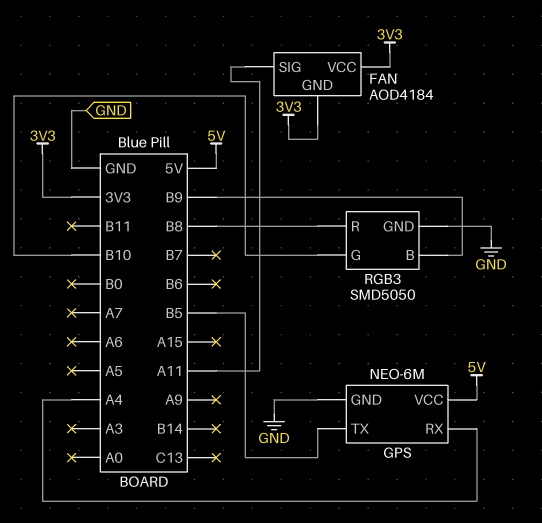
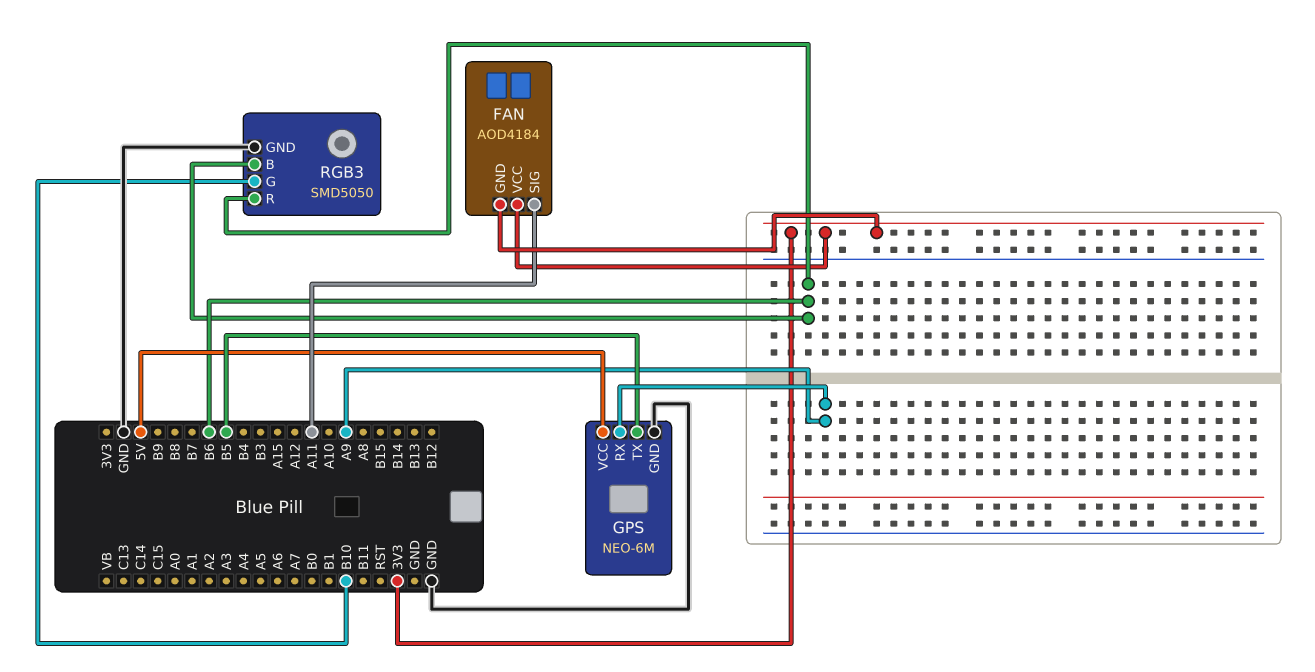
GPS pin RX: A4 -> A9
RGB3 pin B: B9 -> B6
RGB3 pin R: B8 -> B6

